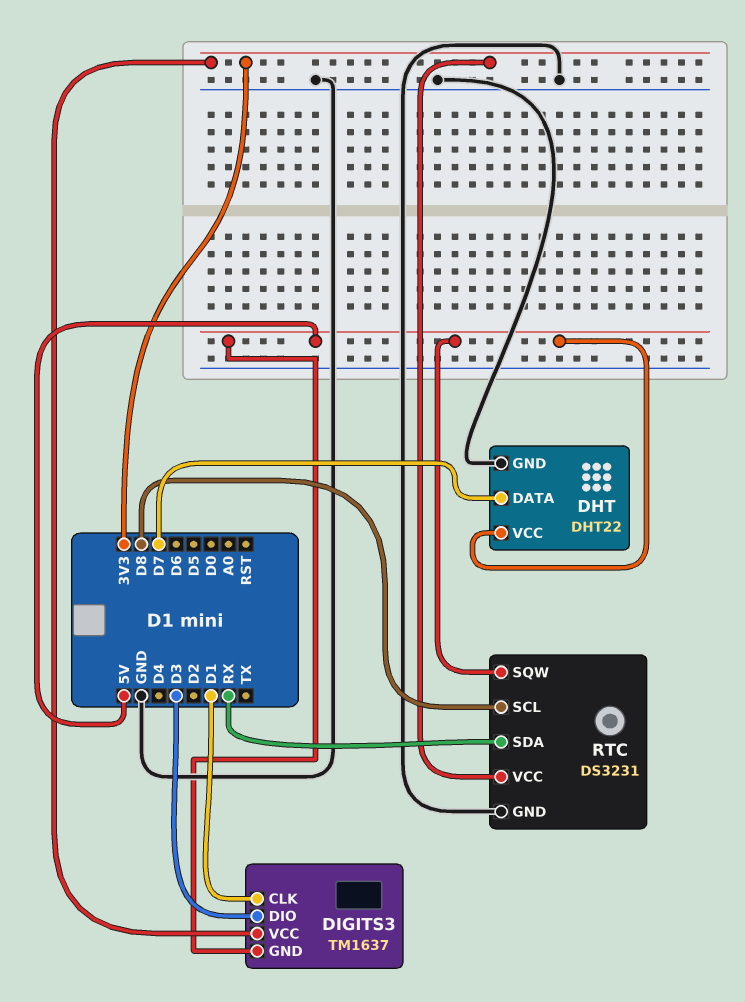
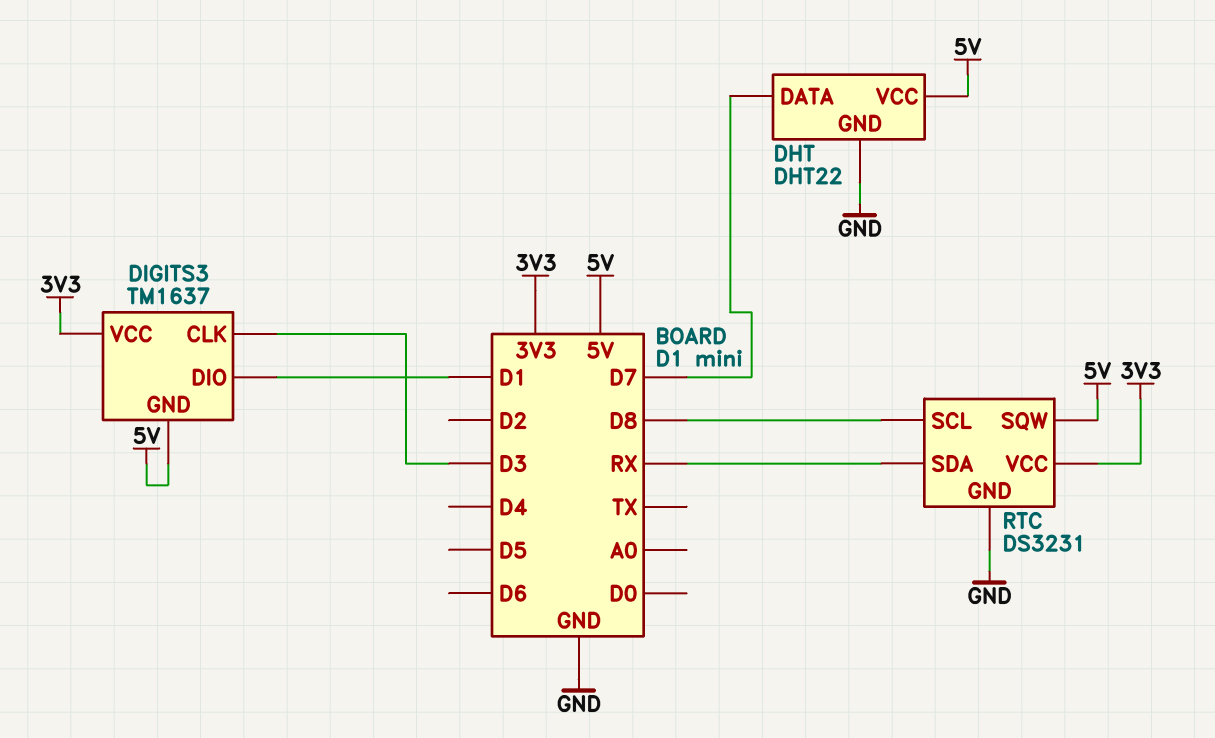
DIGITS3 pin CLK: D1 -> D3
DIGITS3 pin DIO: D3 -> D1

